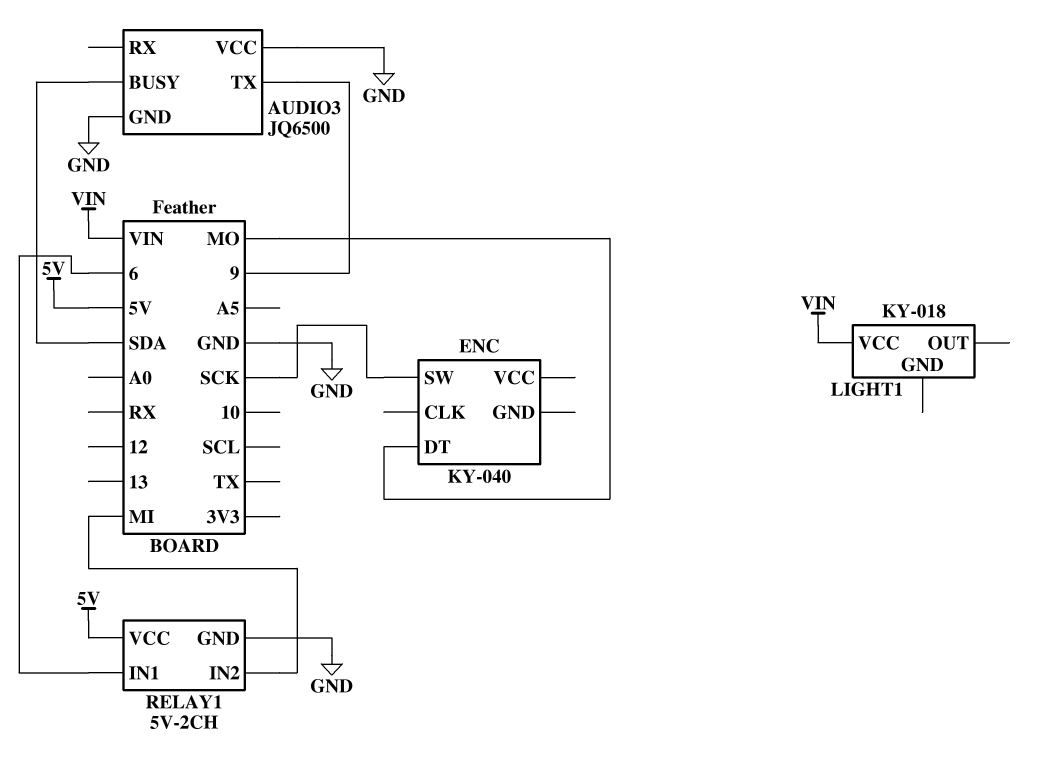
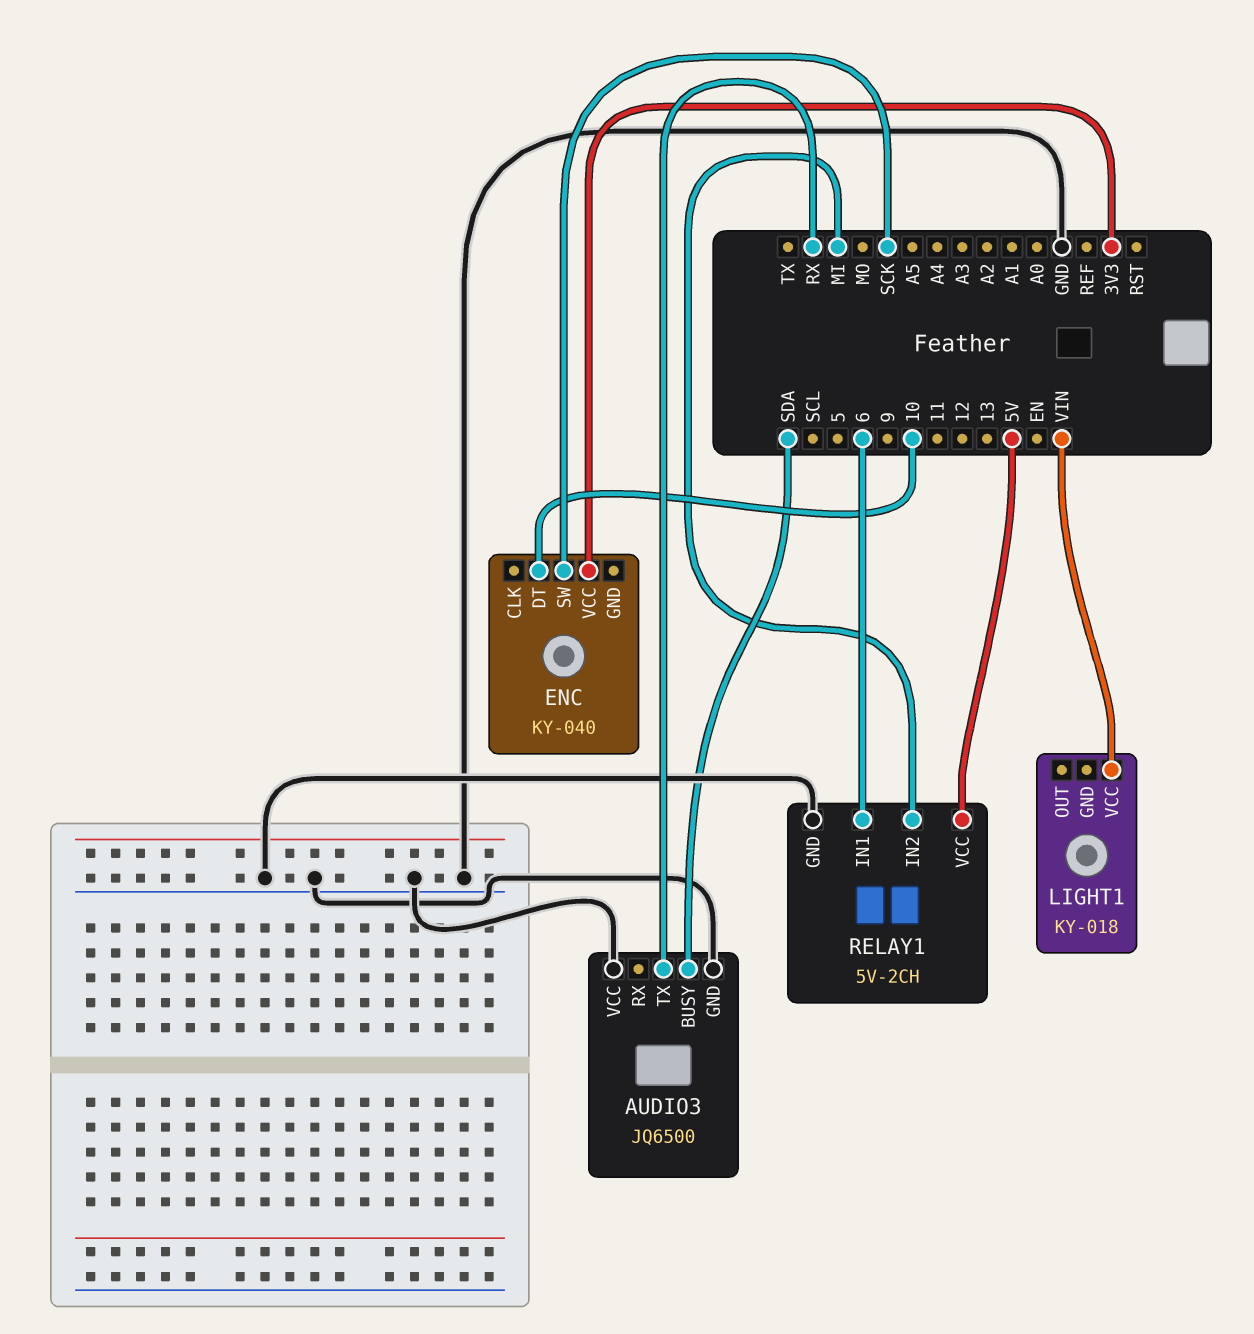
AUDIO3 pin TX: 9 -> RX
ENC pin DT: MO -> 10
ENC pin VCC: none -> 3V3

